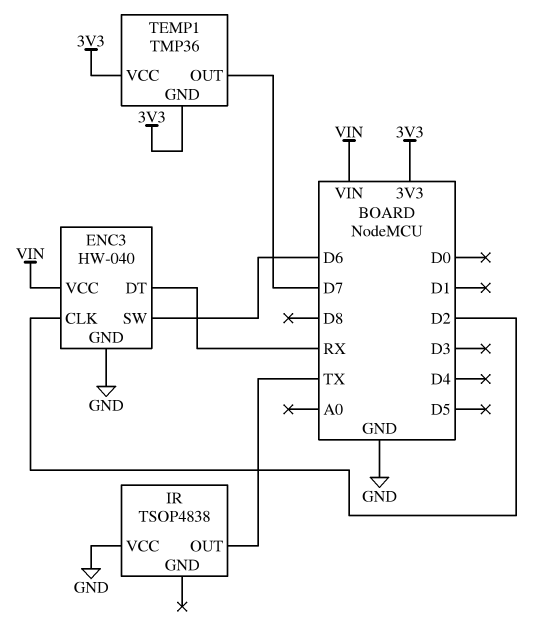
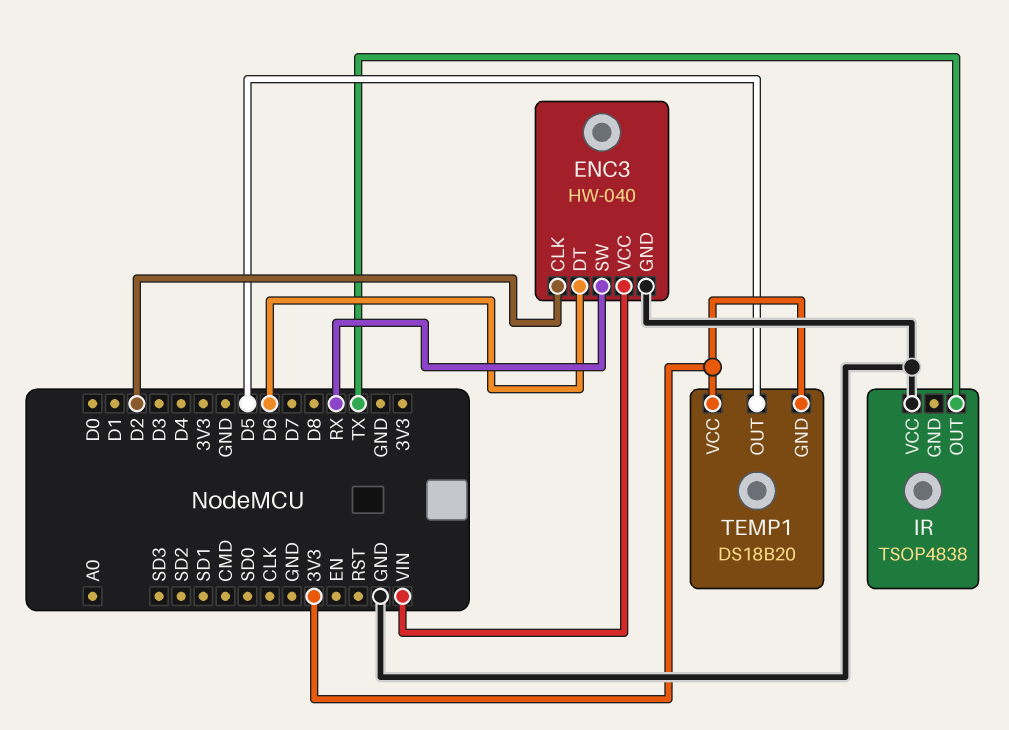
ENC3 pin DT: RX -> D6
ENC3 pin SW: D6 -> RX
TEMP1: TMP36 -> DS18B20
TEMP1 pin OUT: D7 -> D5

